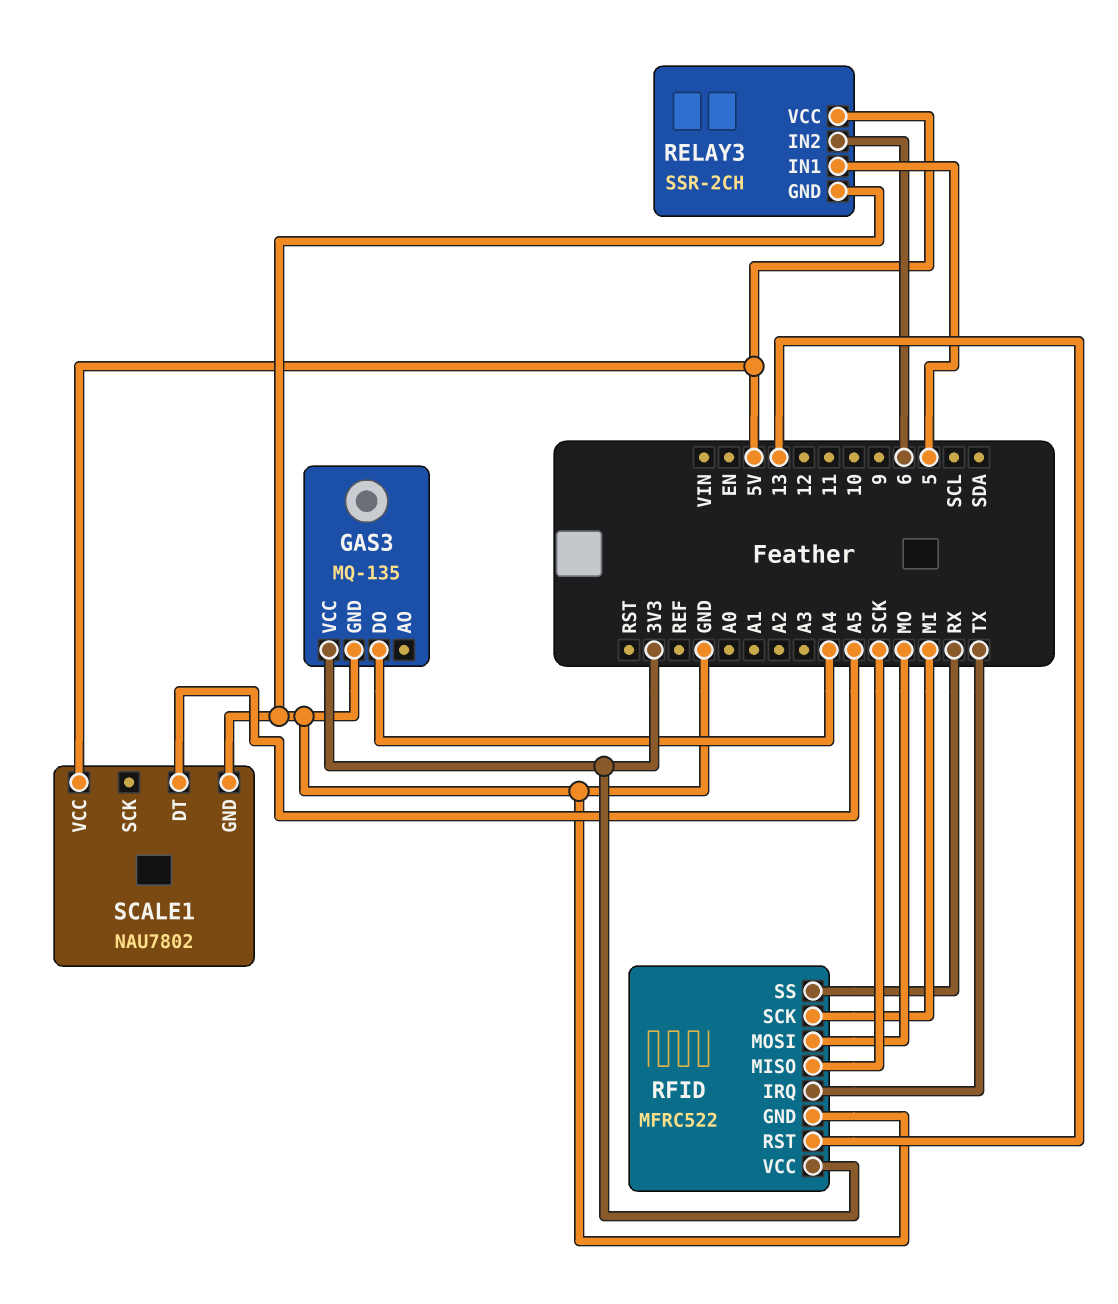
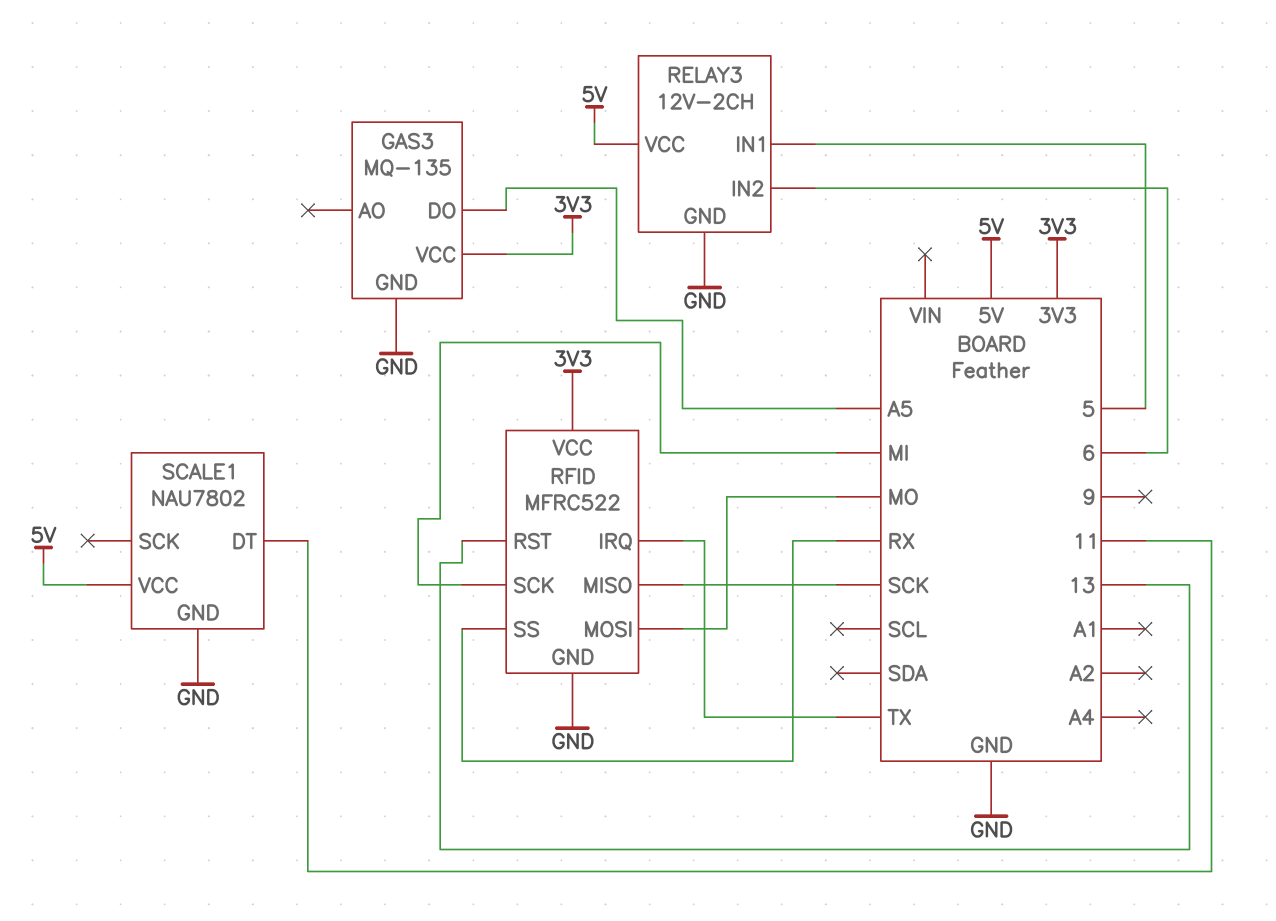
GAS3 pin DO: A4 -> A5
RELAY3: SSR-2CH -> 12V-2CH
SCALE1 pin DT: A5 -> 11

